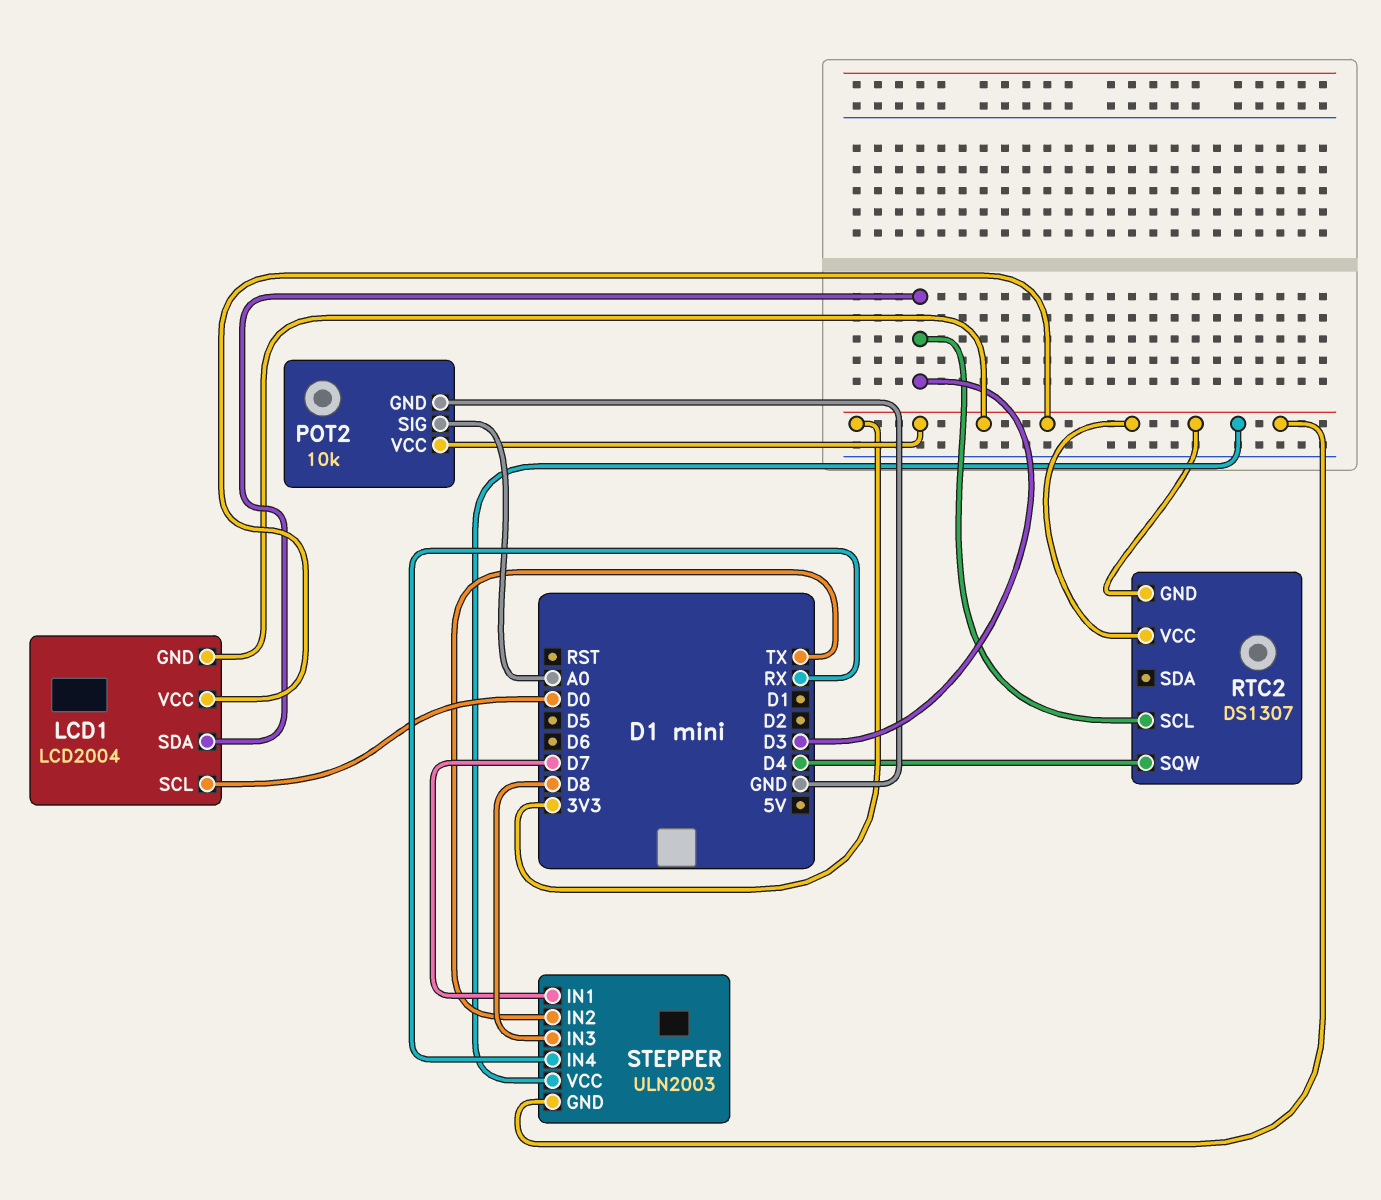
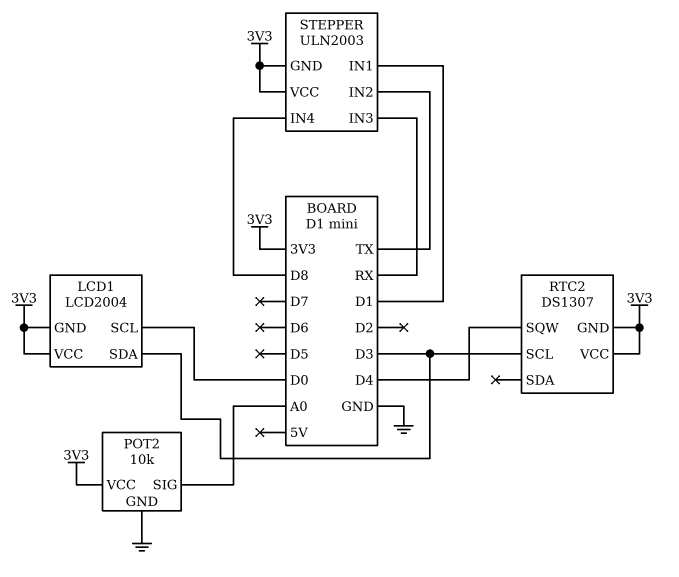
STEPPER pin IN1: D7 -> D1
STEPPER pin IN3: D8 -> RX
STEPPER pin IN4: RX -> D8

